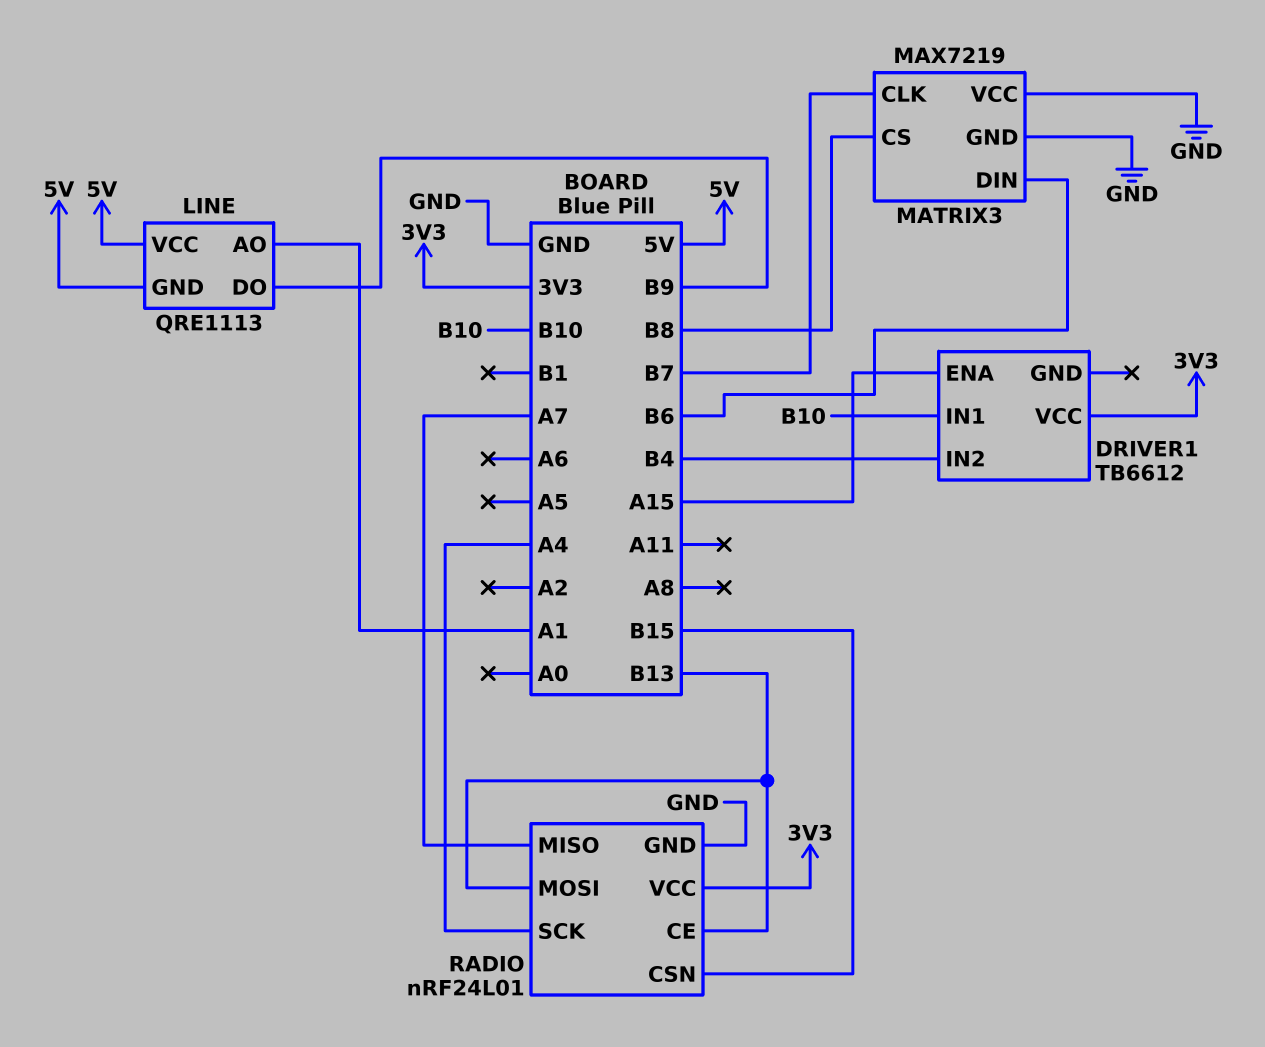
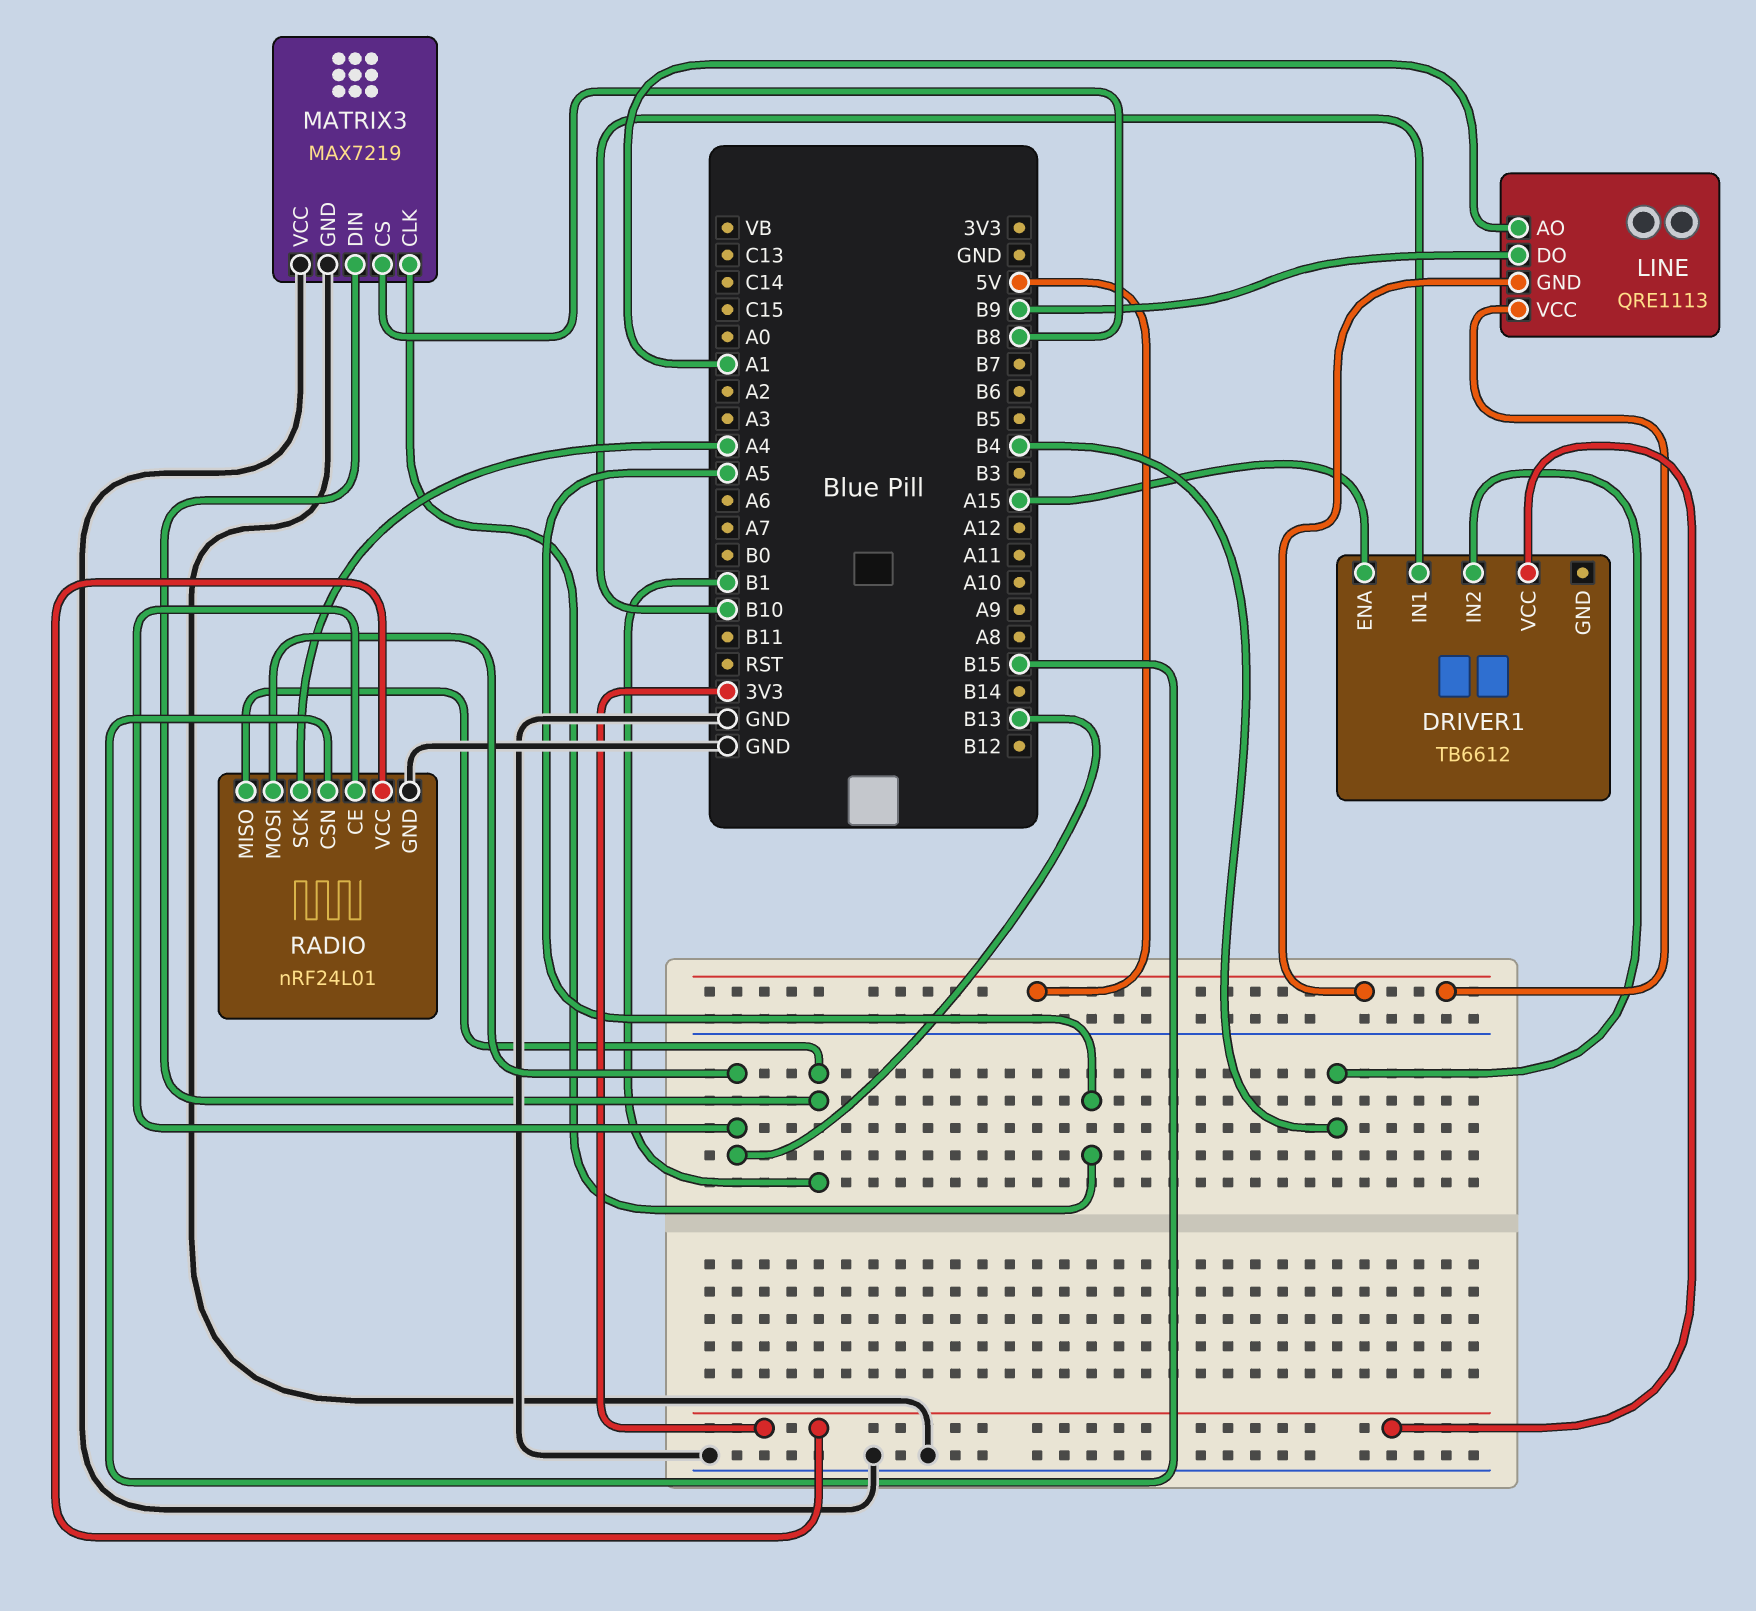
MATRIX3 pin CLK: B7 -> A5
MATRIX3 pin DIN: B6 -> B1
RADIO pin MISO: A7 -> B1

